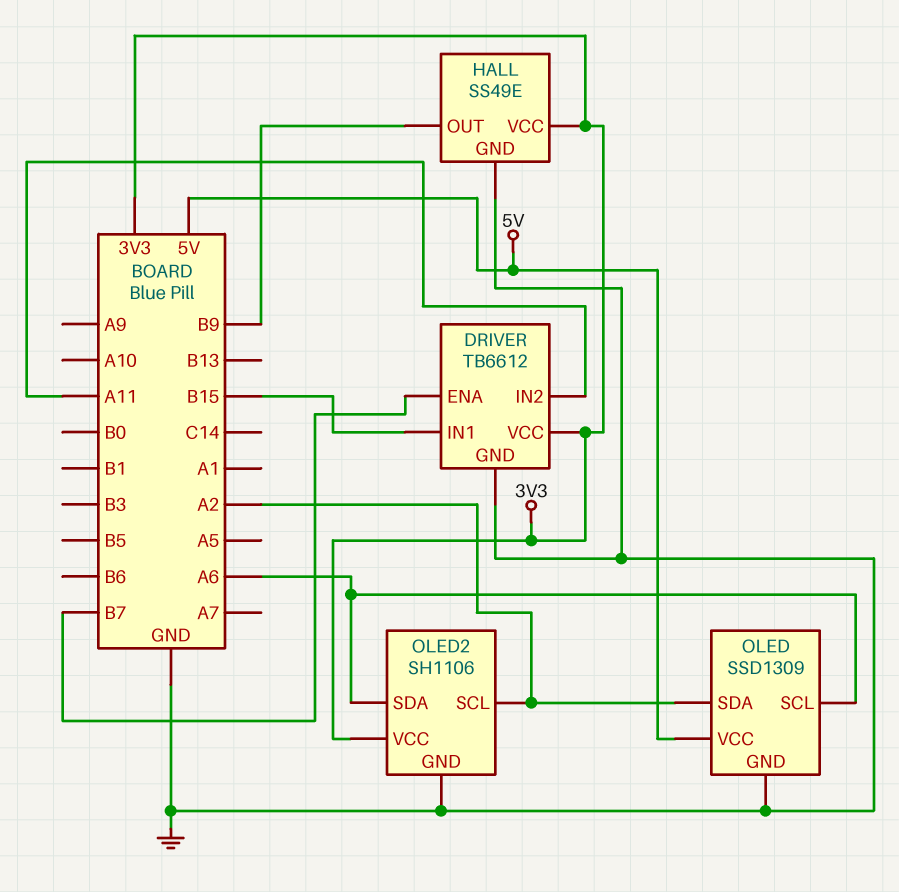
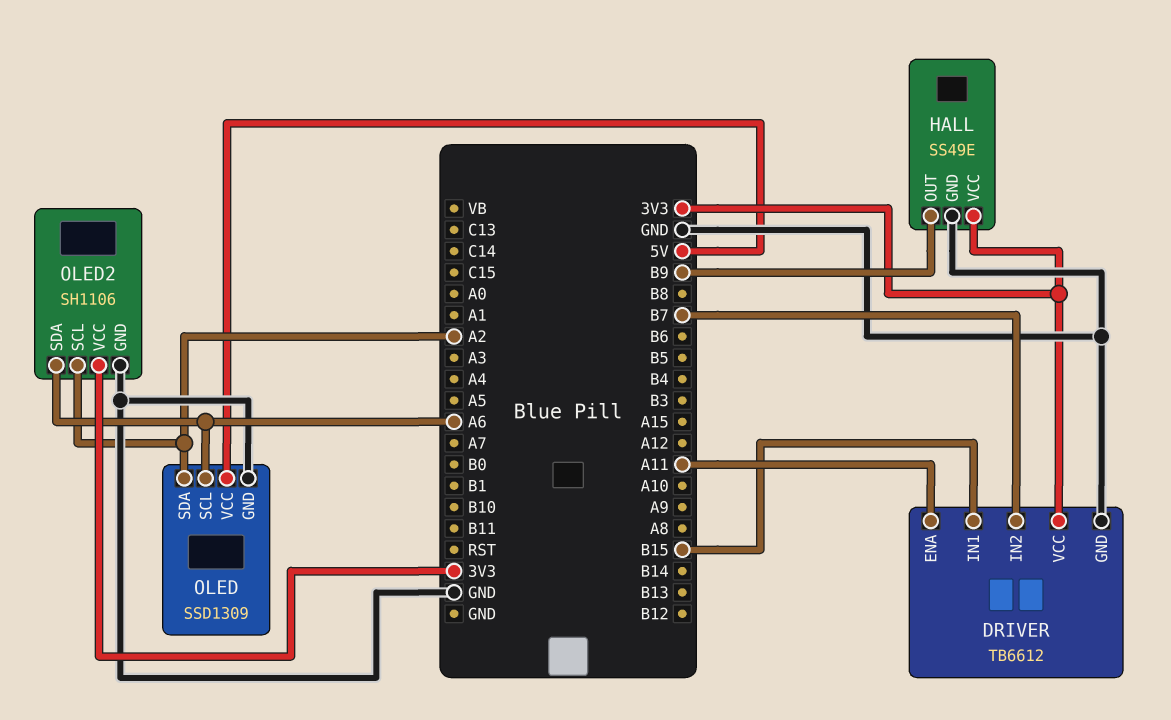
DRIVER pin ENA: B7 -> A11
DRIVER pin IN2: A11 -> B7

